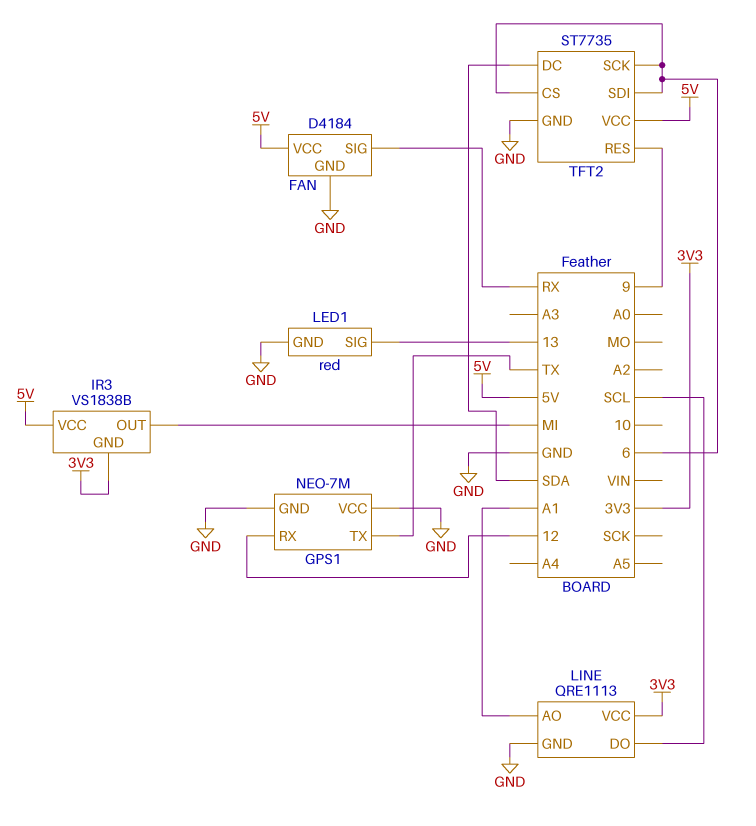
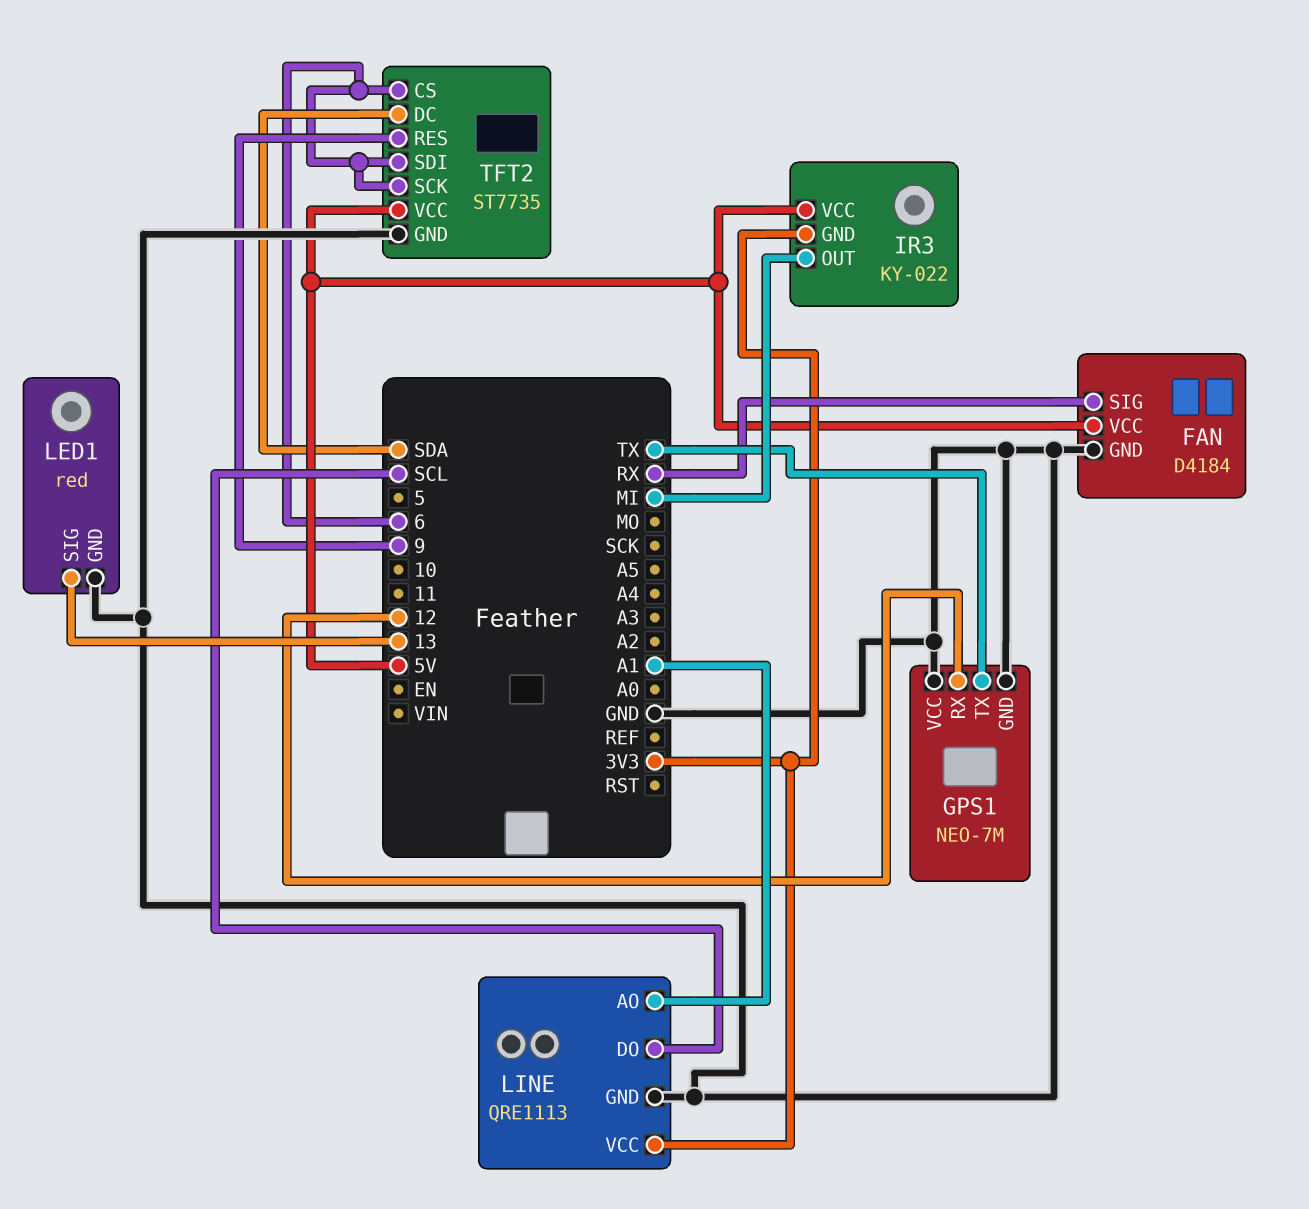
IR3: VS1838B -> KY-022

